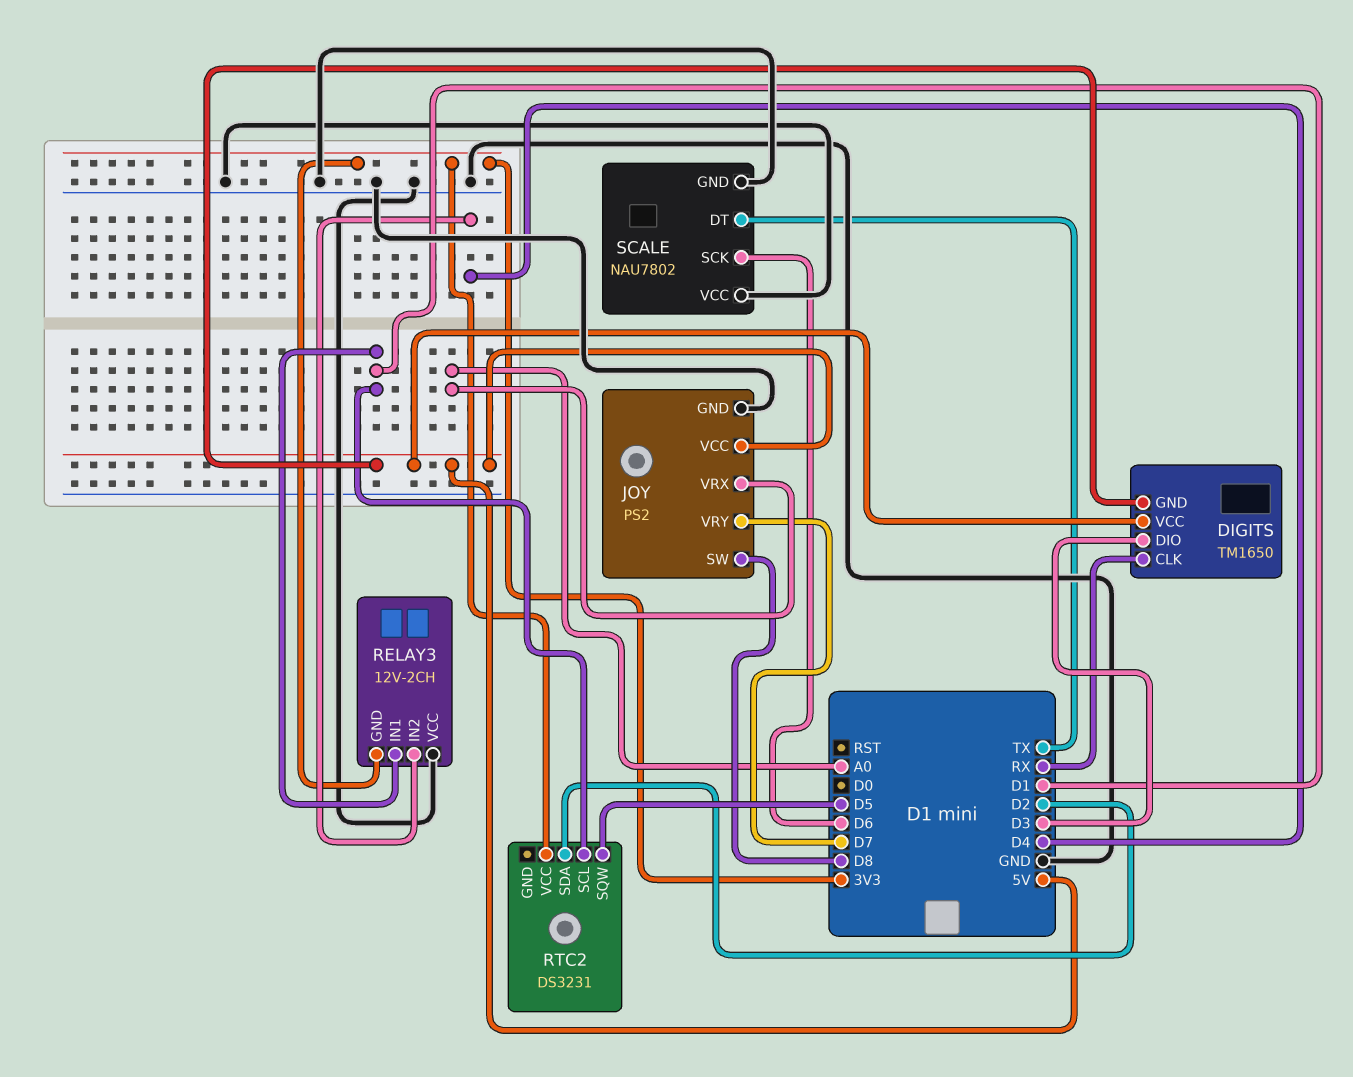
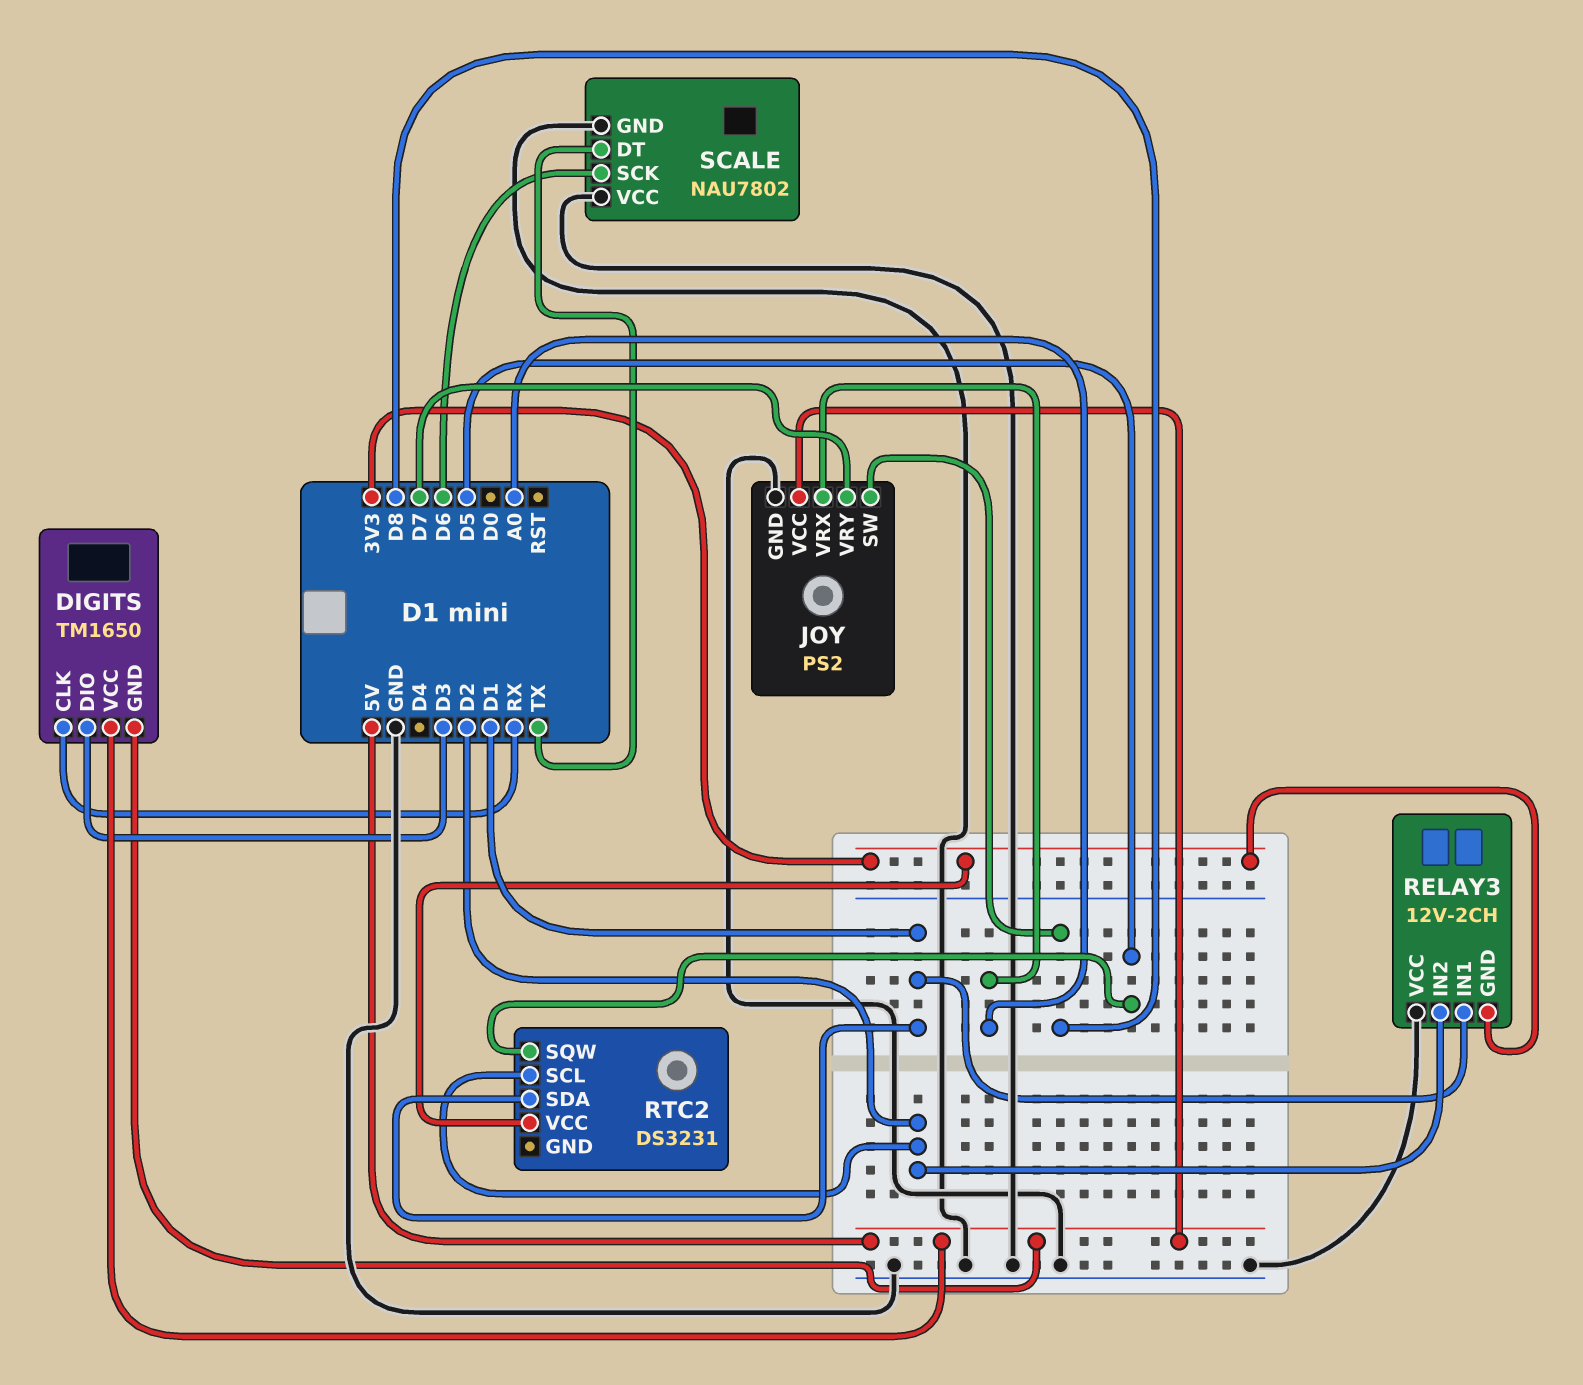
RELAY3 pin IN2: D4 -> D2
RTC2 pin SCL: D1 -> D2
RTC2 pin SDA: D2 -> D1

